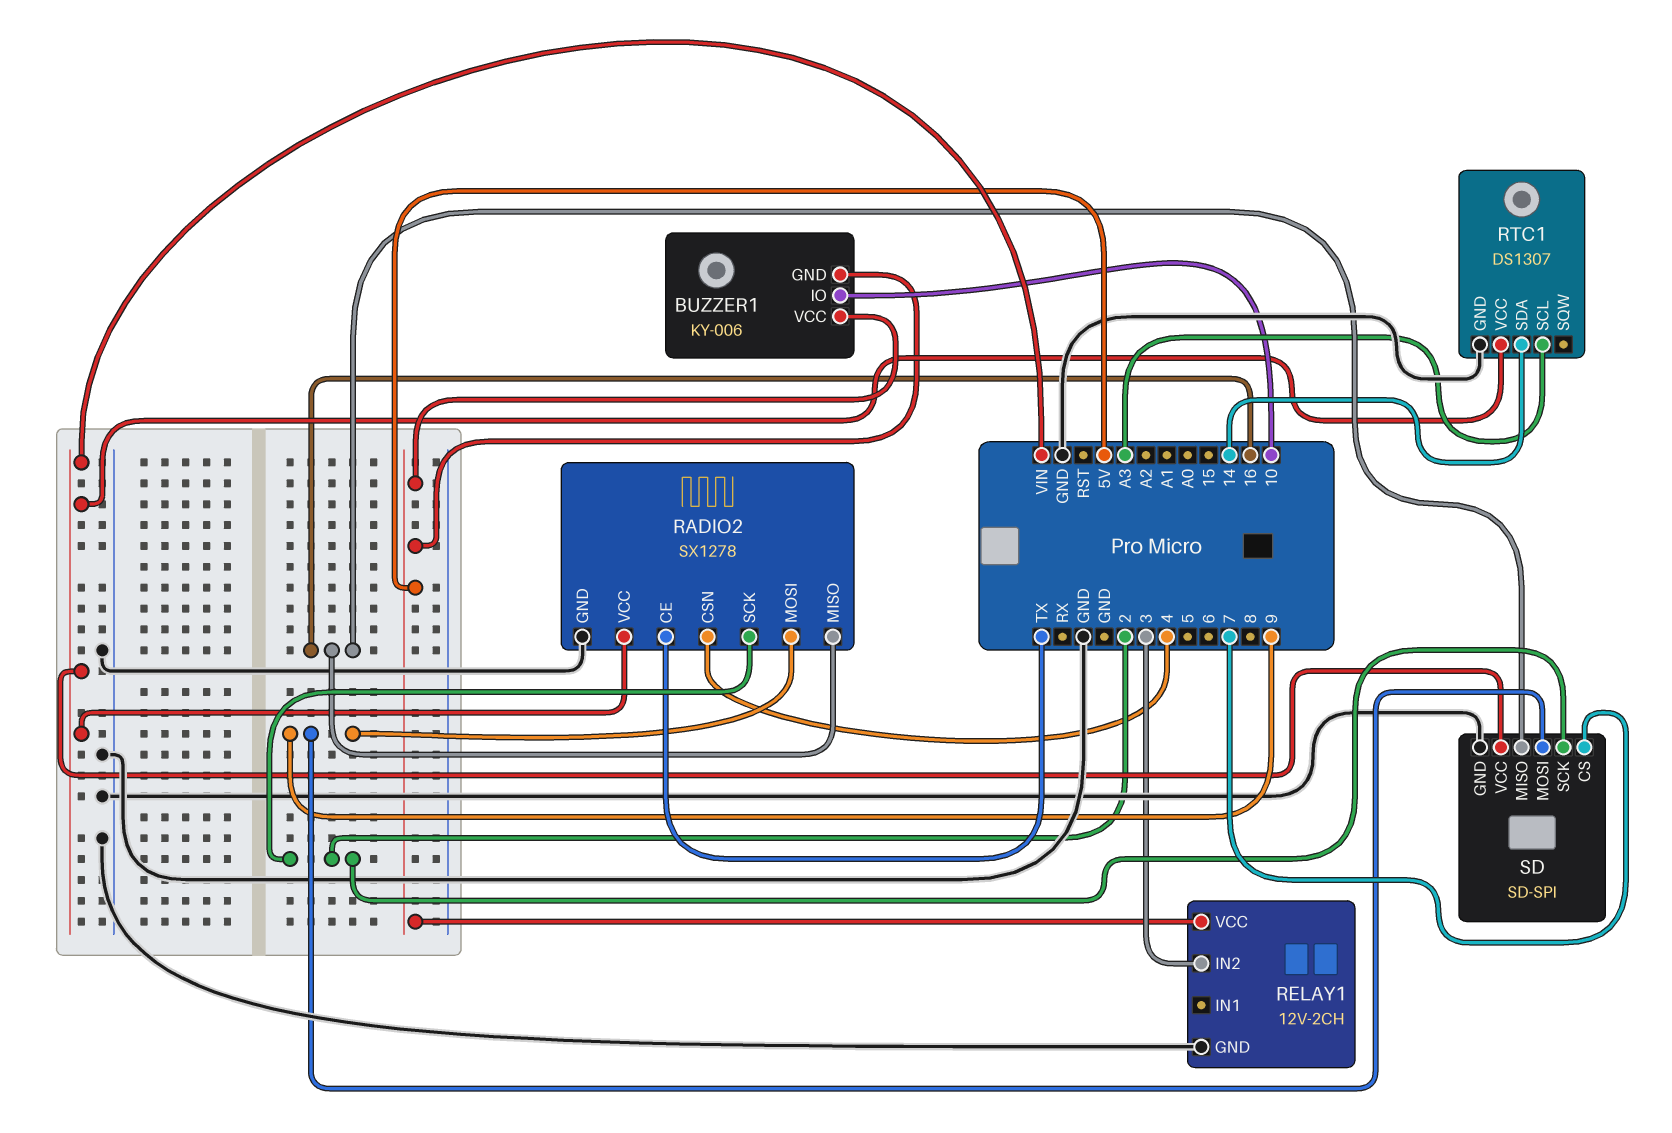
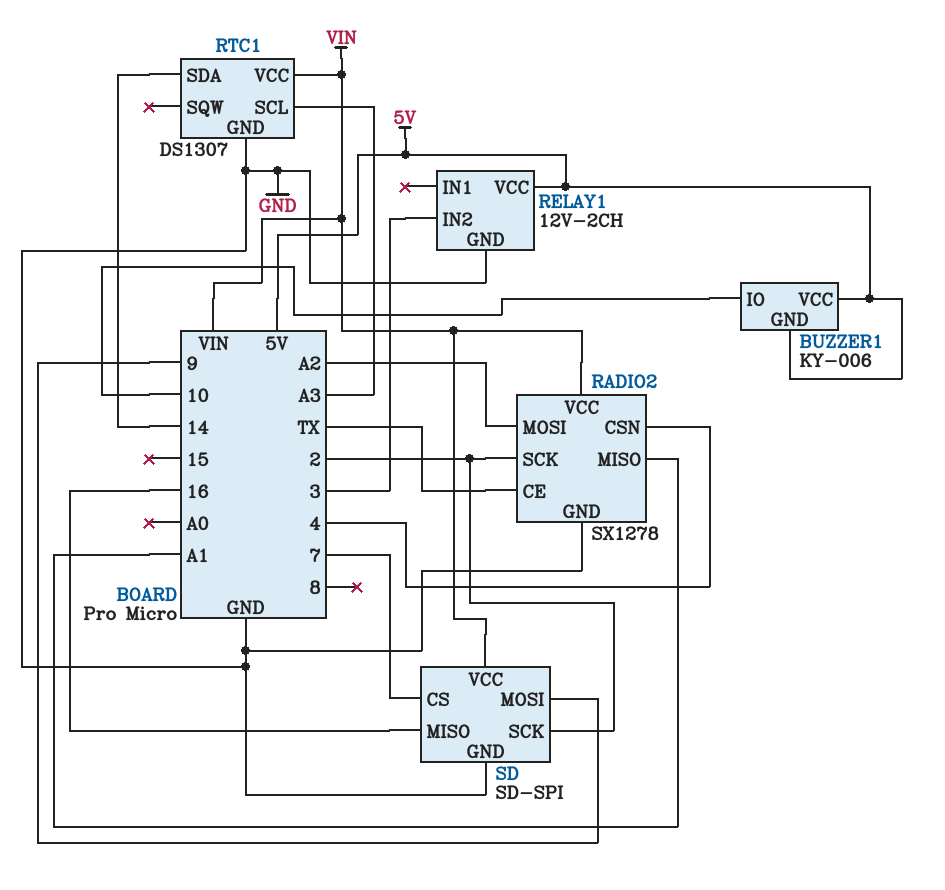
RADIO2 pin MISO: 16 -> A1
RADIO2 pin MOSI: 9 -> A2

